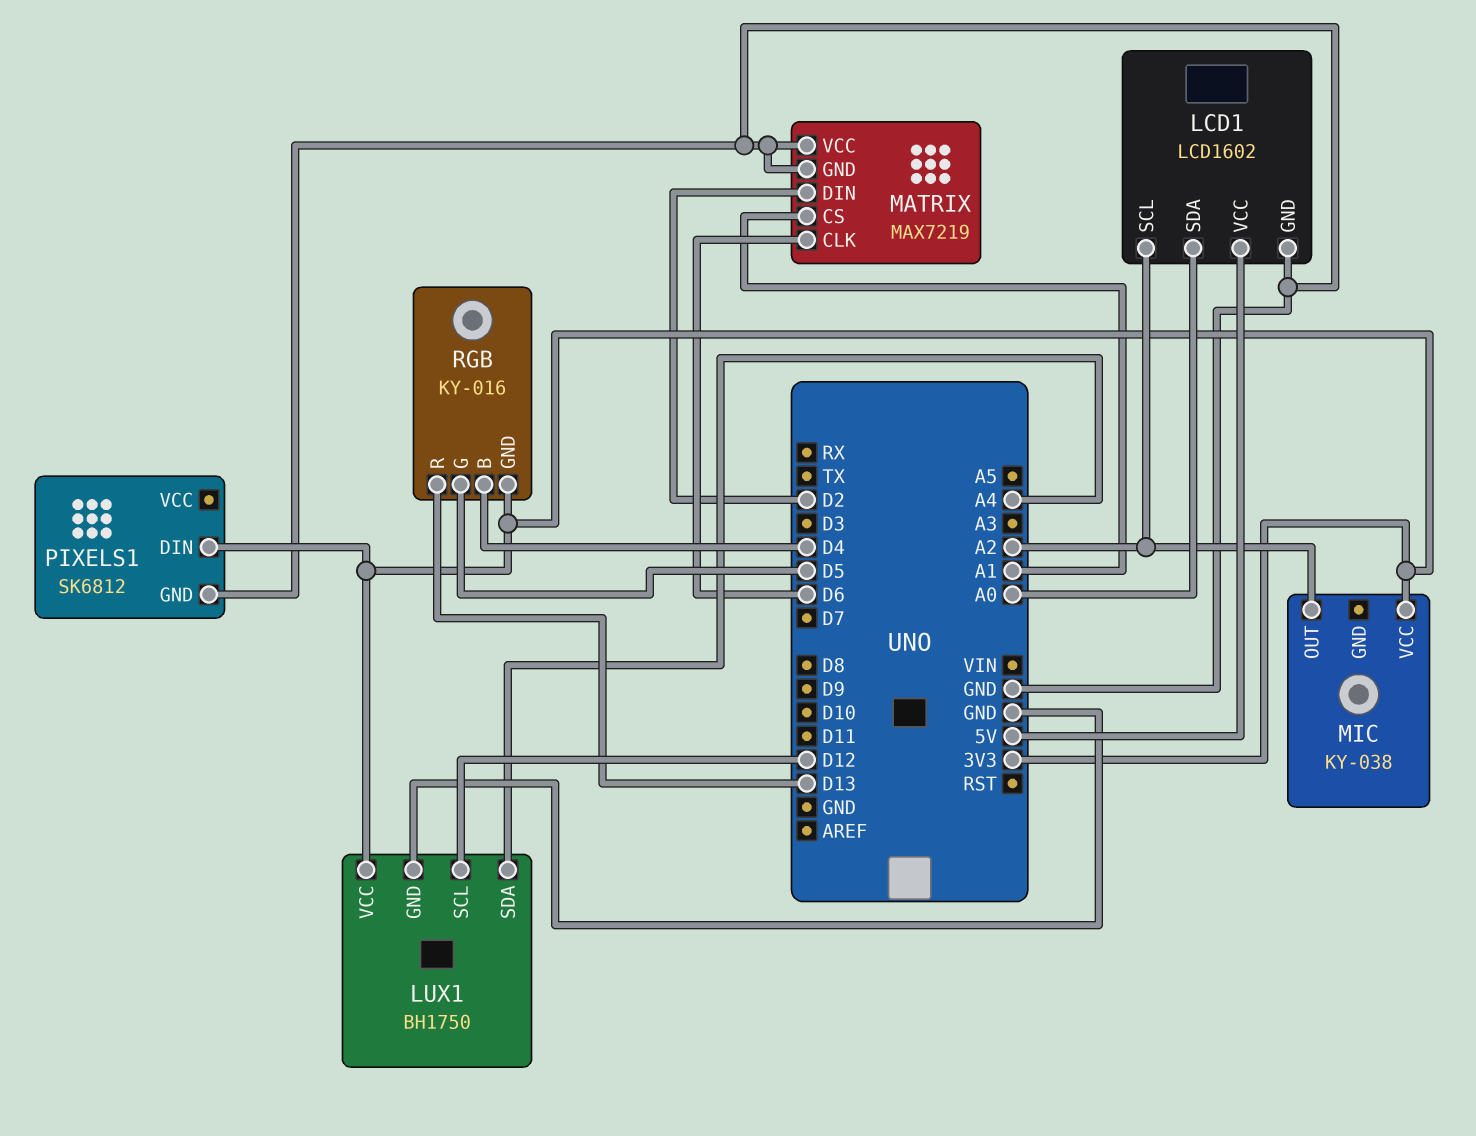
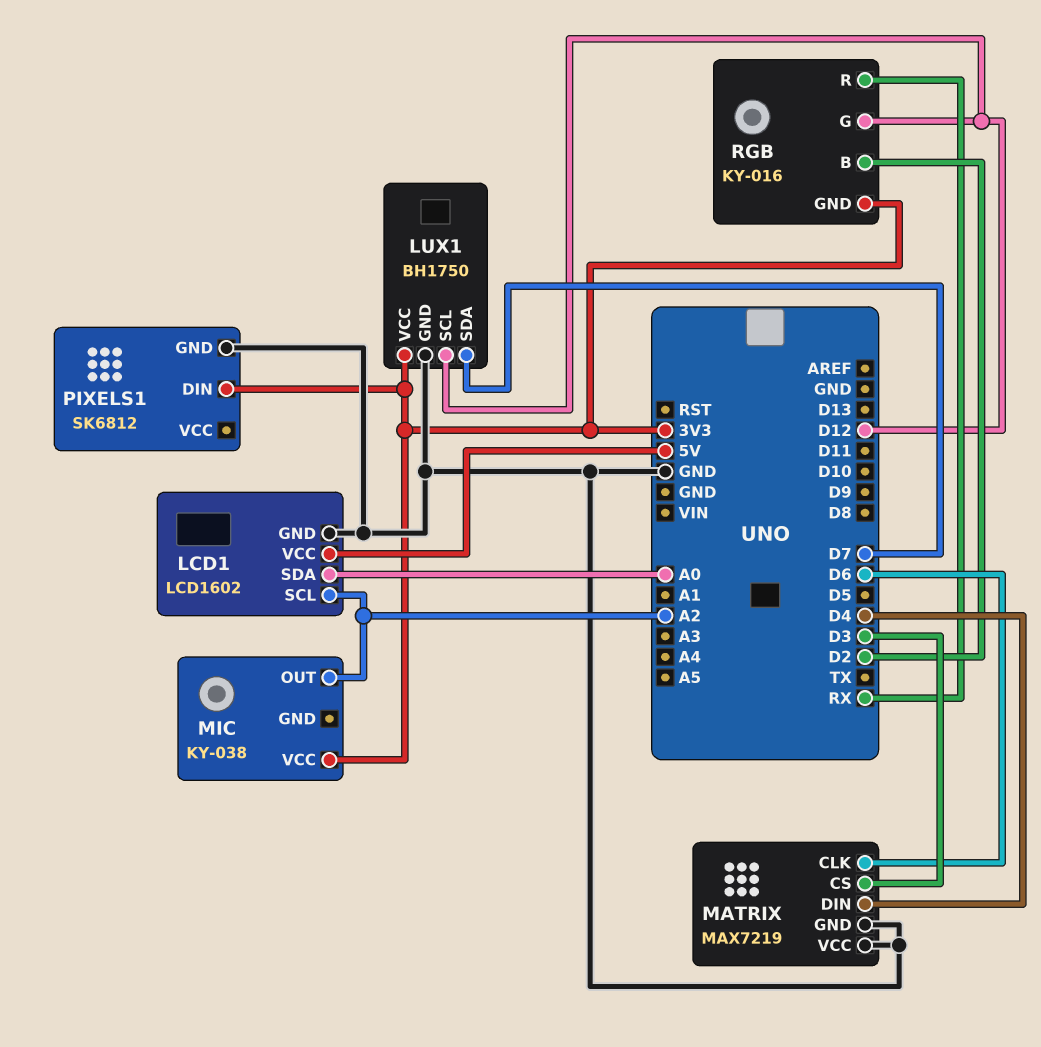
LUX1 pin SDA: A4 -> D7
MATRIX pin CS: A1 -> D3
MATRIX pin DIN: D2 -> D4
RGB pin B: D4 -> D2
RGB pin G: D5 -> D12
RGB pin R: D13 -> RX

